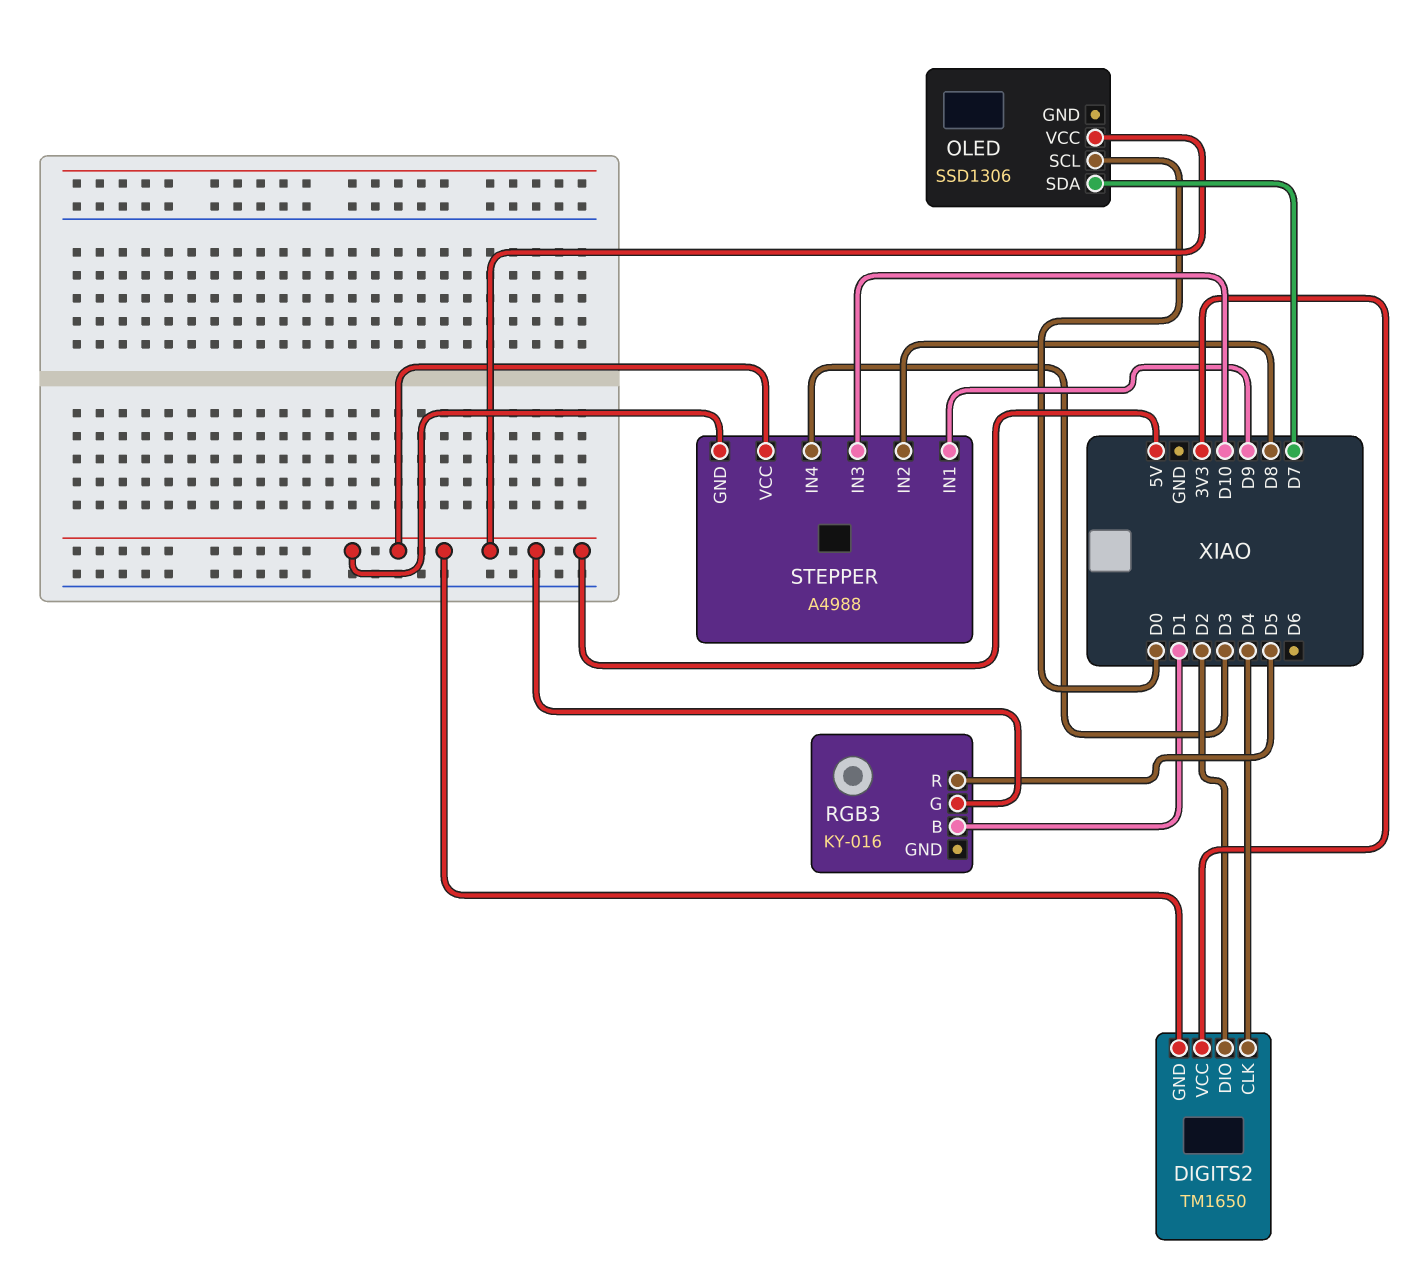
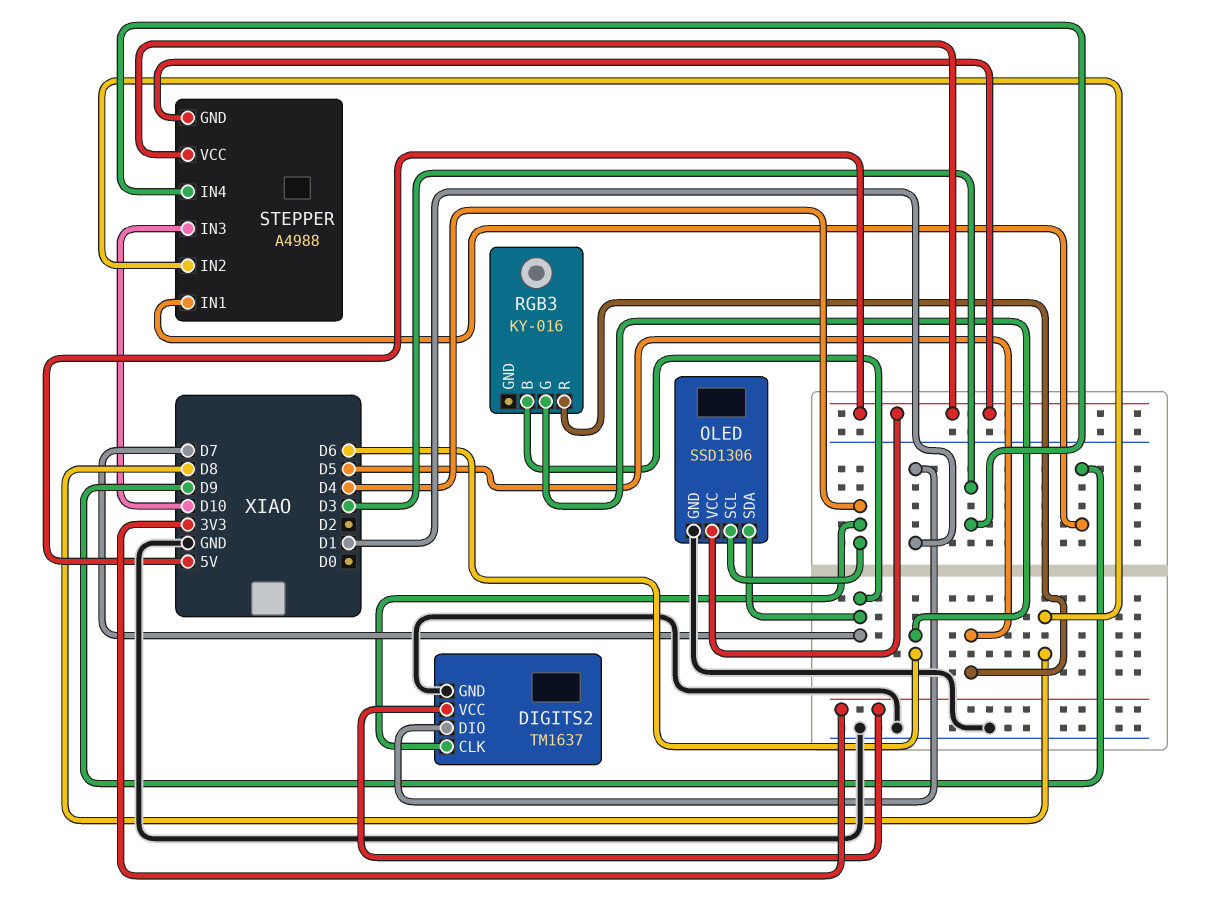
DIGITS2: TM1650 -> TM1637
DIGITS2 pin DIO: D2 -> D1
DIGITS2 pin GND: 5V -> GND
OLED pin GND: none -> GND
OLED pin SCL: D0 -> D4
RGB3 pin B: D1 -> D7
RGB3 pin G: 5V -> D6

